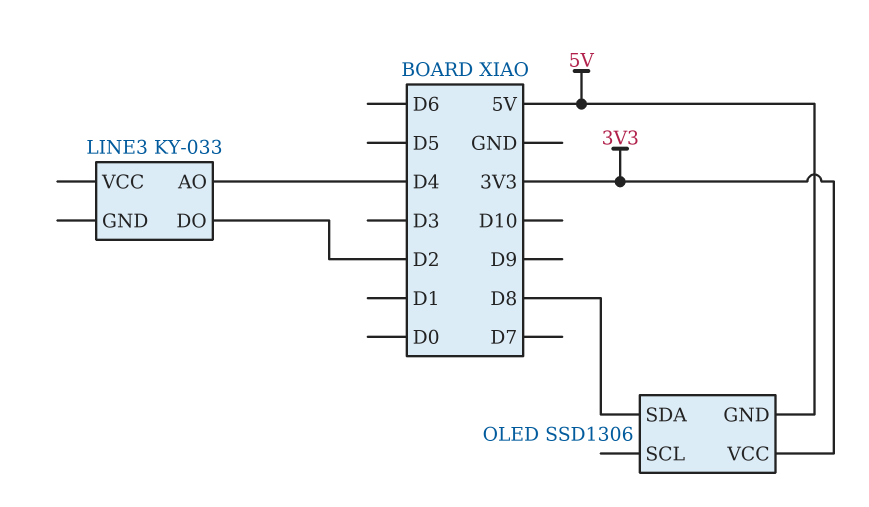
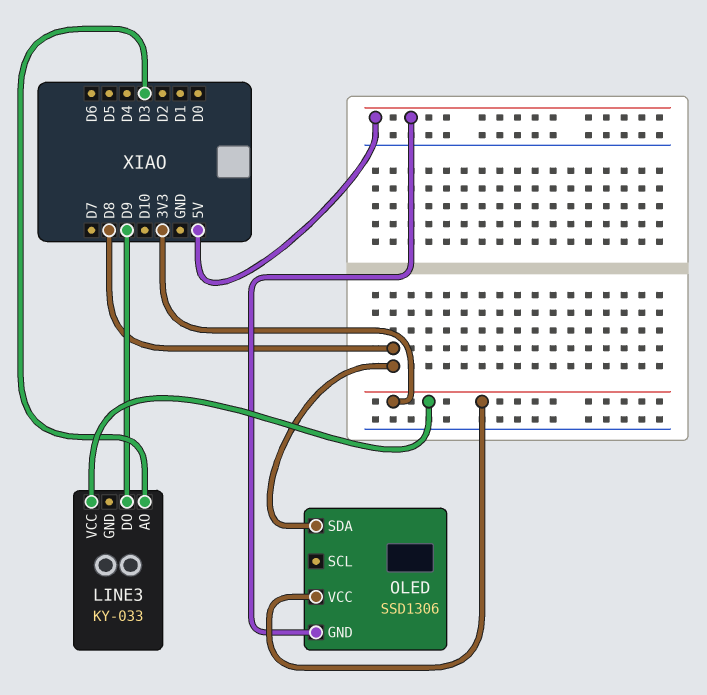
LINE3 pin AO: D4 -> D3
LINE3 pin DO: D2 -> D9
LINE3 pin VCC: none -> 3V3

